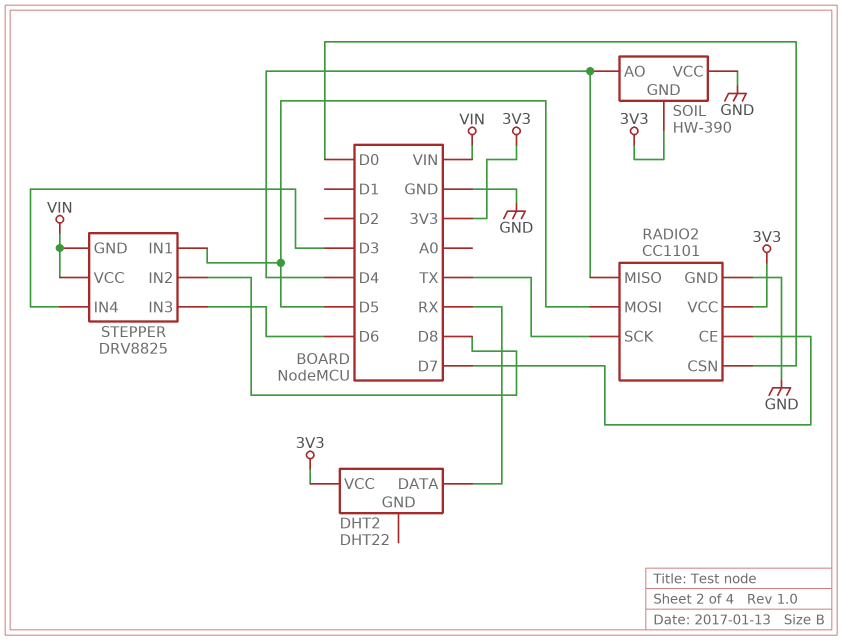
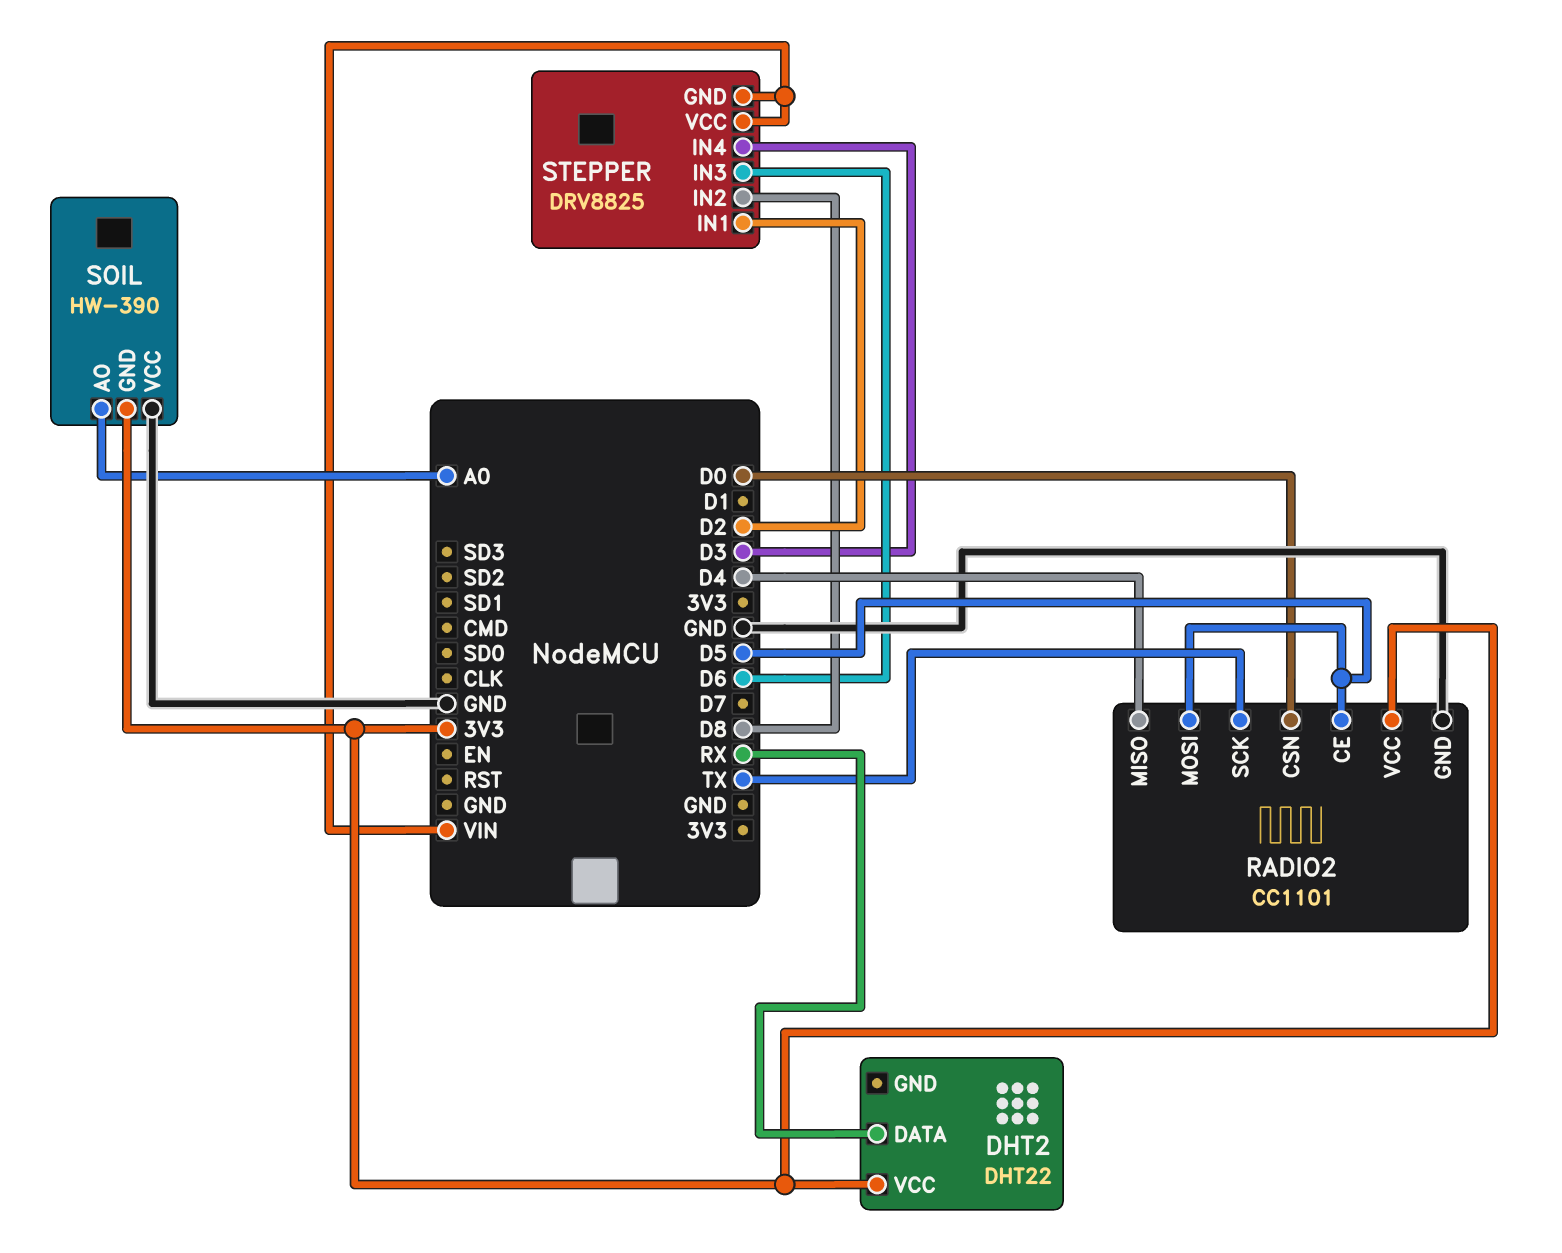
RADIO2 pin CE: D7 -> D5
SOIL pin AO: D4 -> A0
STEPPER pin IN1: D5 -> D2

